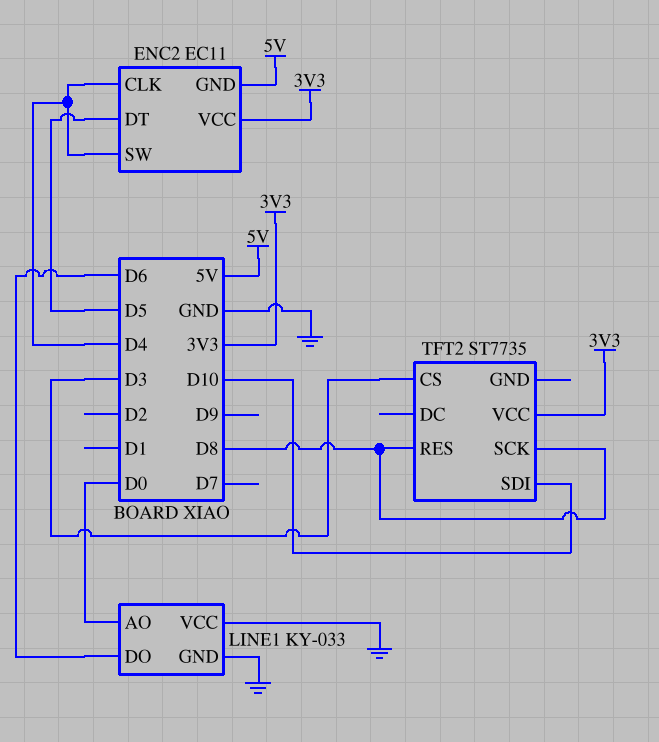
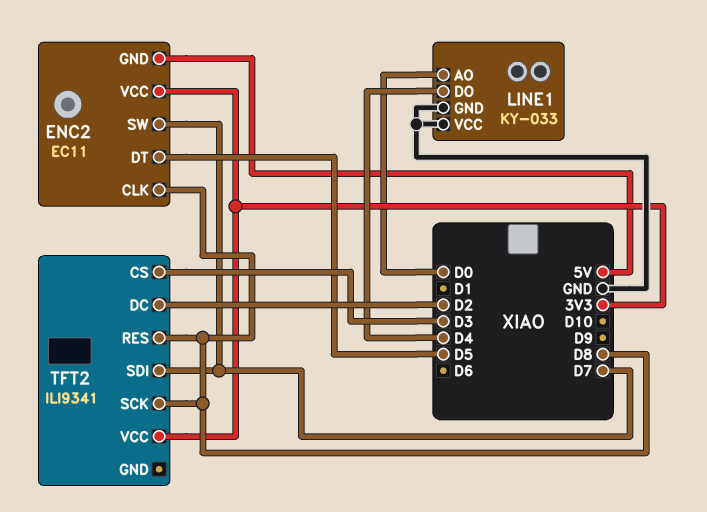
ENC2 pin CLK: D4 -> D8
ENC2 pin SW: D4 -> D7
LINE1 pin DO: D6 -> D4
TFT2: ST7735 -> ILI9341
TFT2 pin DC: none -> D2
TFT2 pin SDI: D10 -> D7

